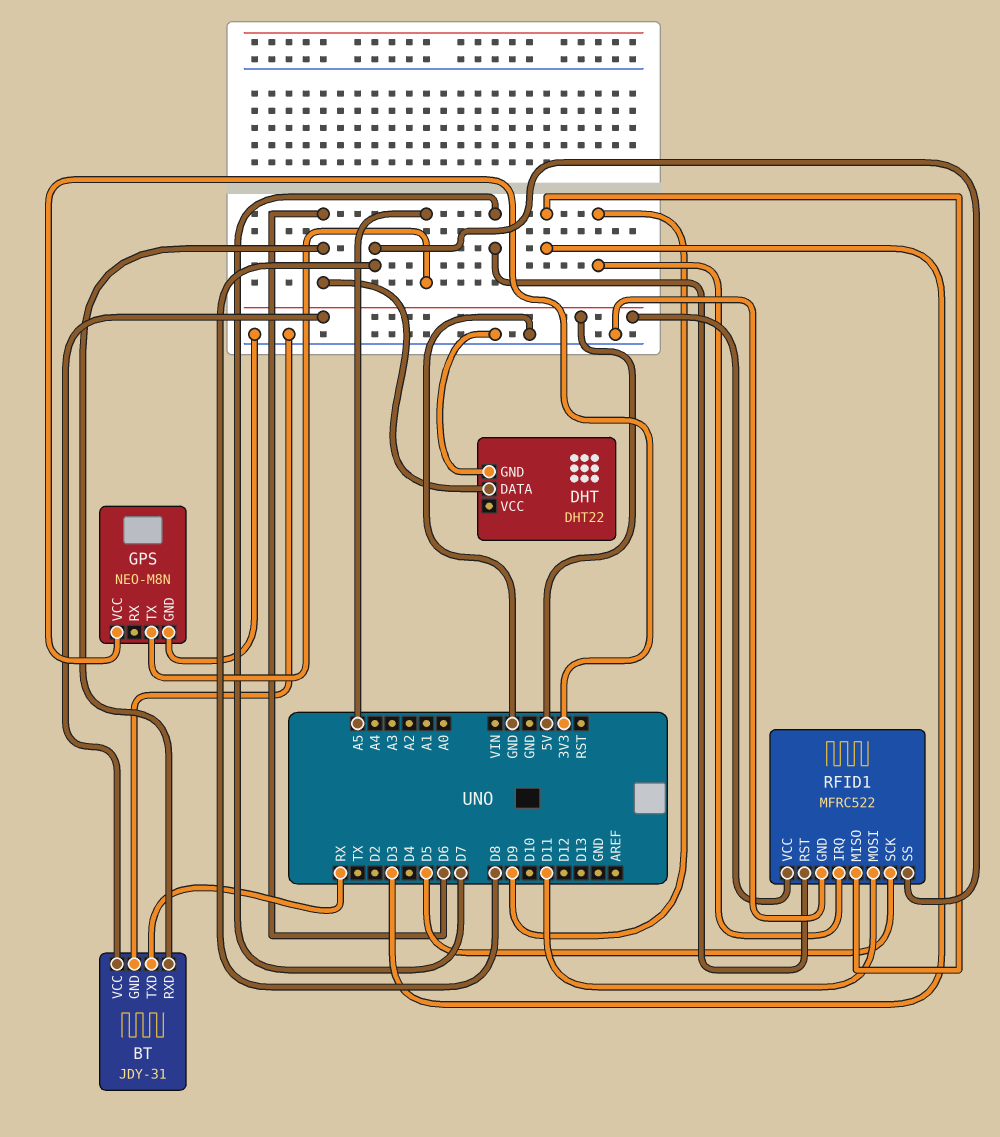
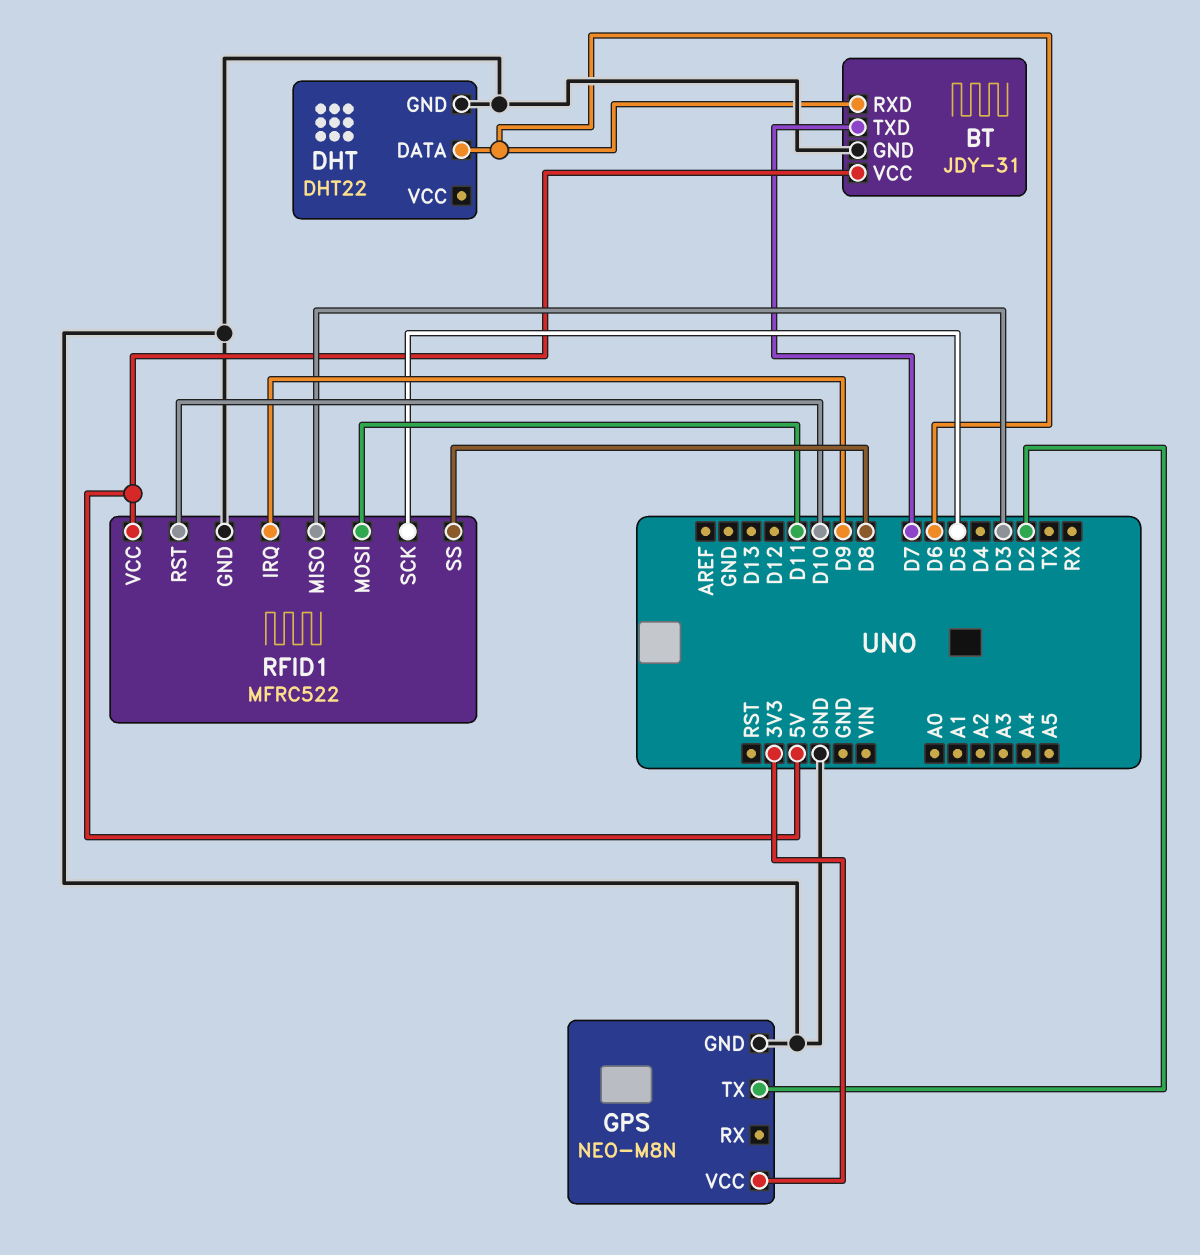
BT pin TXD: RX -> D7
GPS pin TX: A5 -> D2
RFID1 pin RST: D7 -> D10

